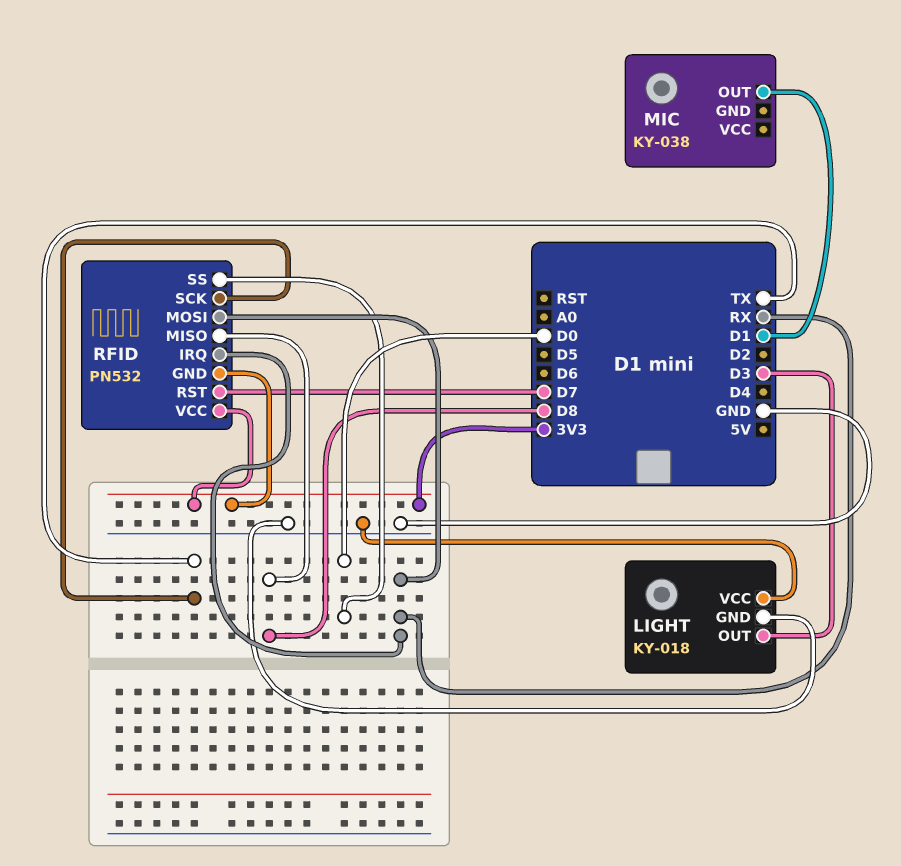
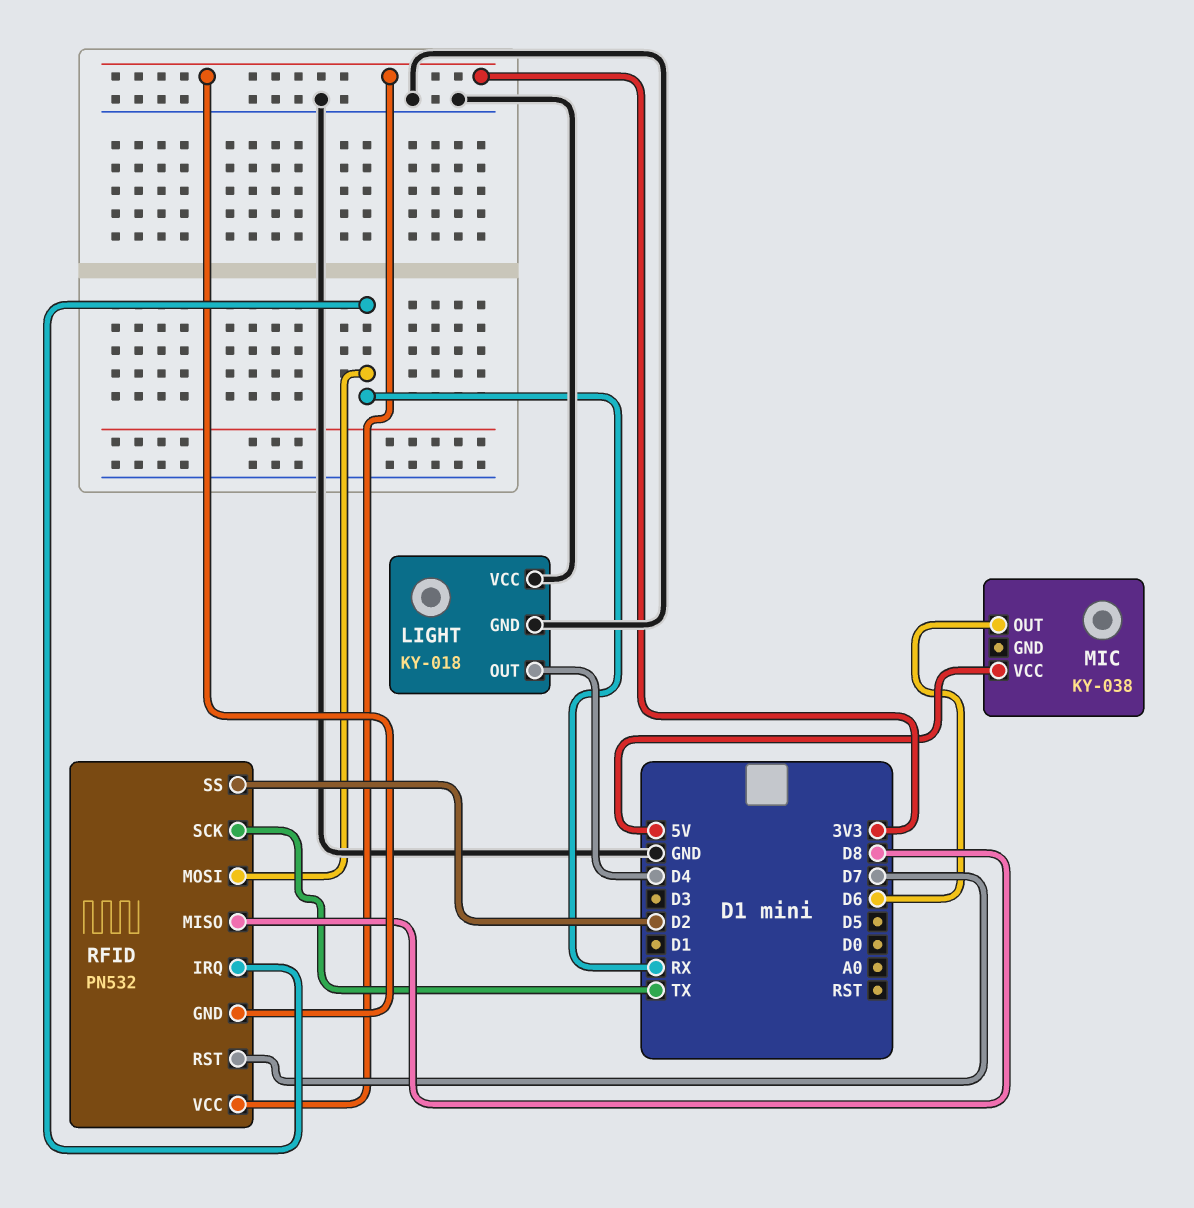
LIGHT pin OUT: D3 -> D4
MIC pin OUT: D1 -> D6
MIC pin VCC: none -> 5V
RFID pin SS: D0 -> D2

